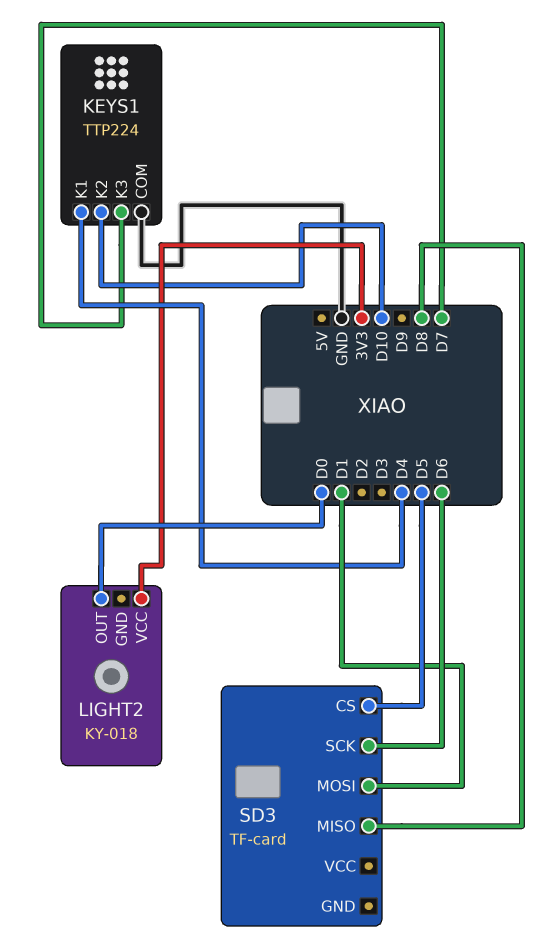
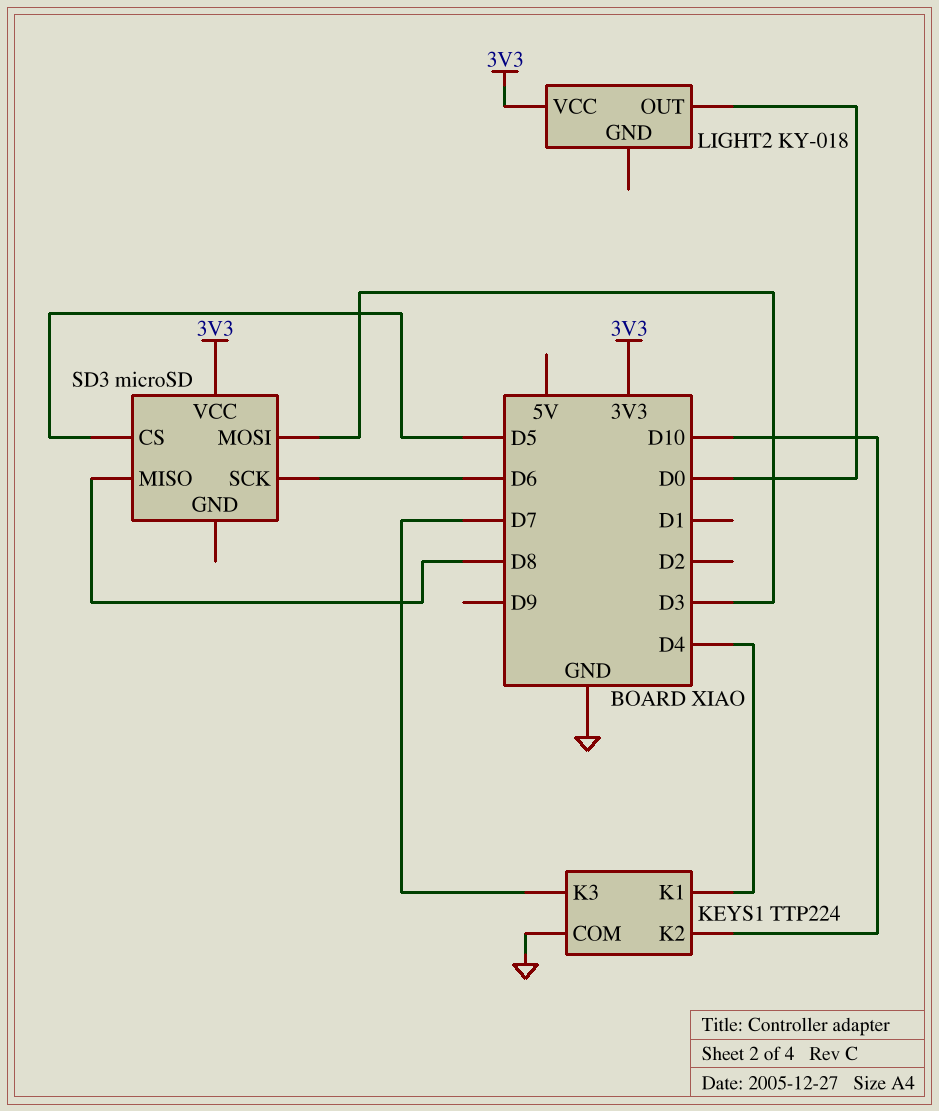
SD3: TF-card -> microSD
SD3 pin MOSI: D1 -> D3
SD3 pin VCC: none -> 3V3

